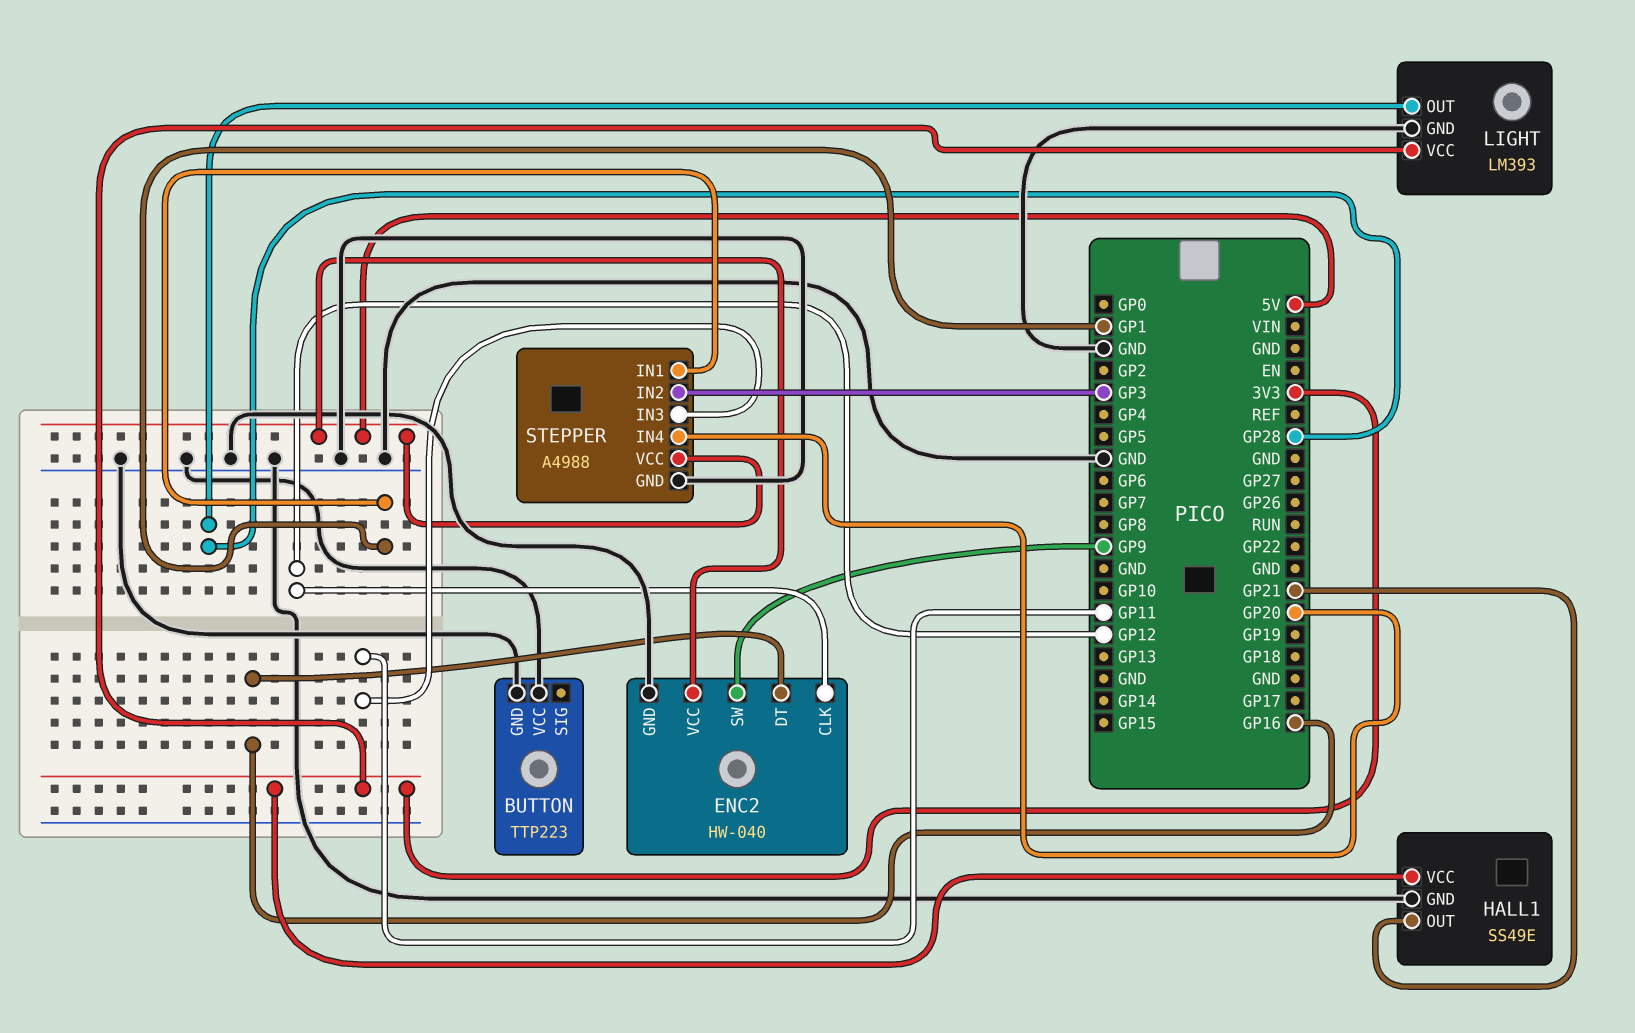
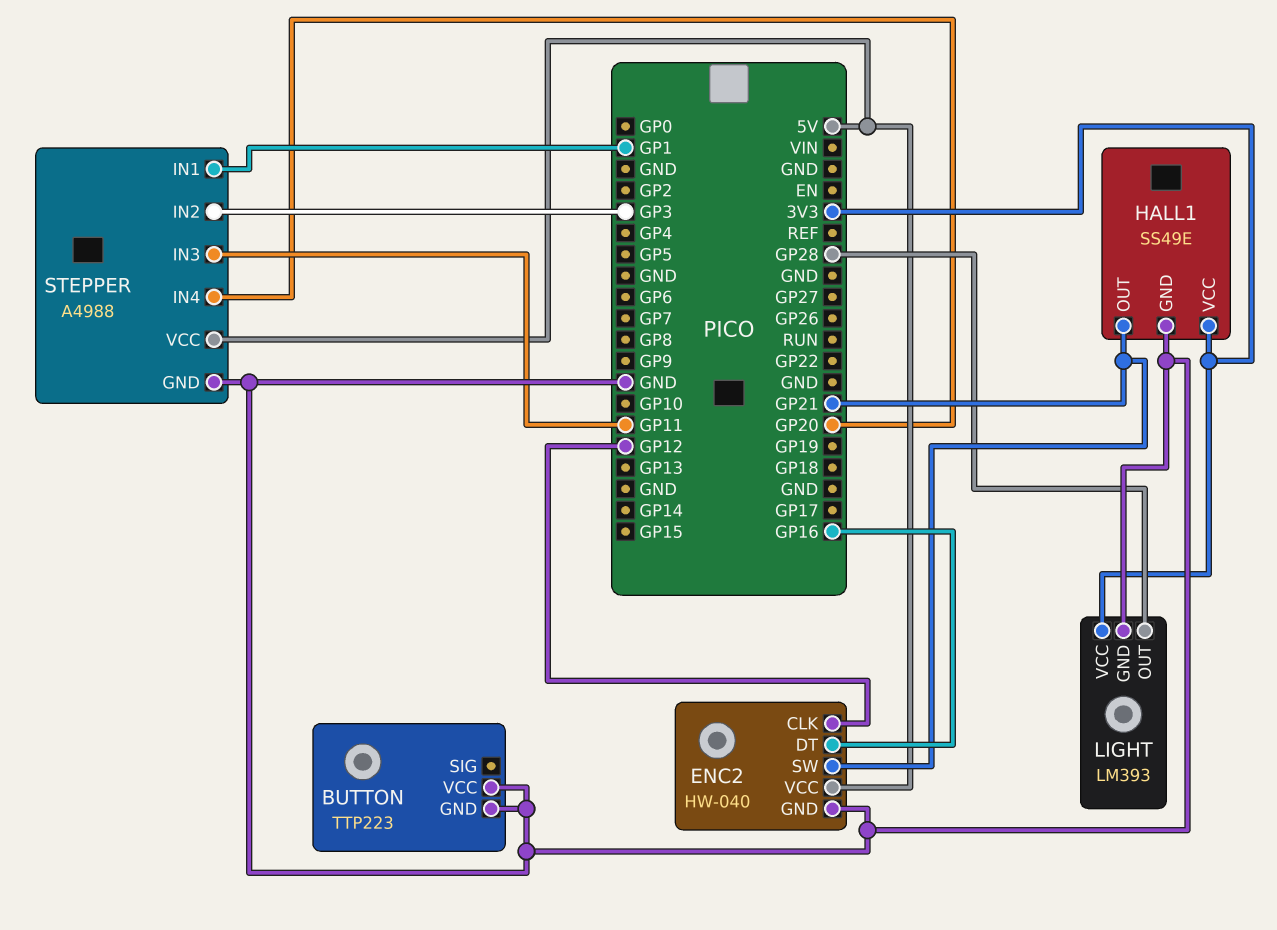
ENC2 pin SW: GP9 -> GP21

